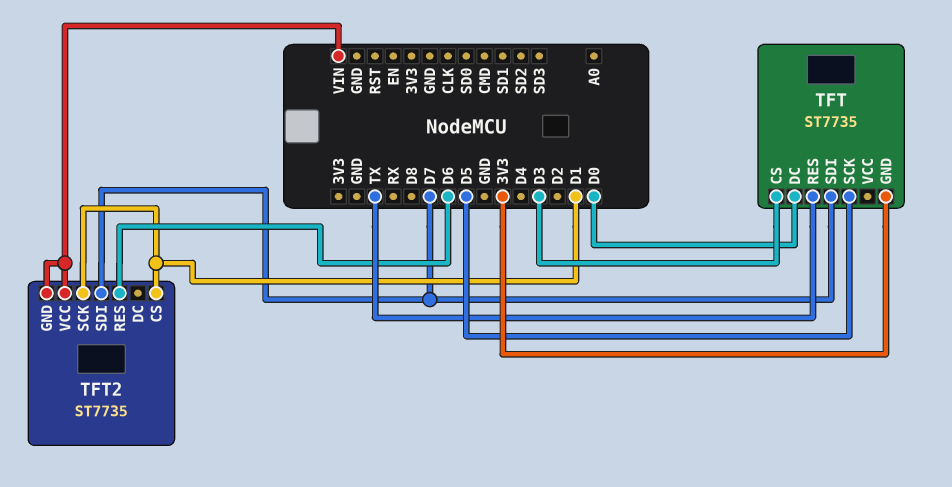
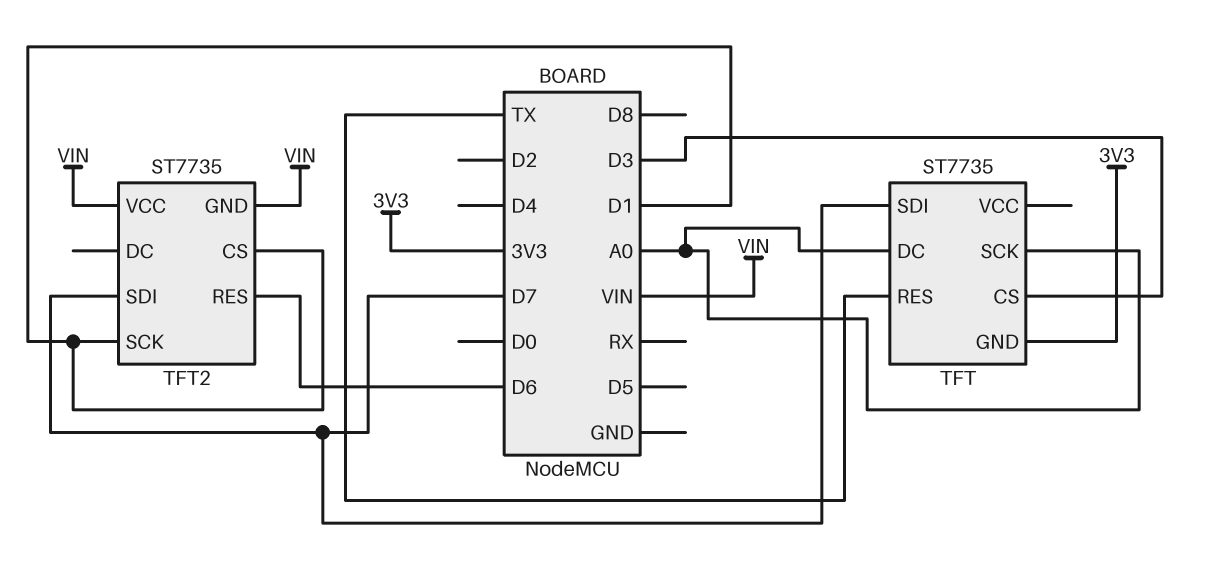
TFT pin DC: D0 -> A0
TFT pin SCK: D5 -> A0

